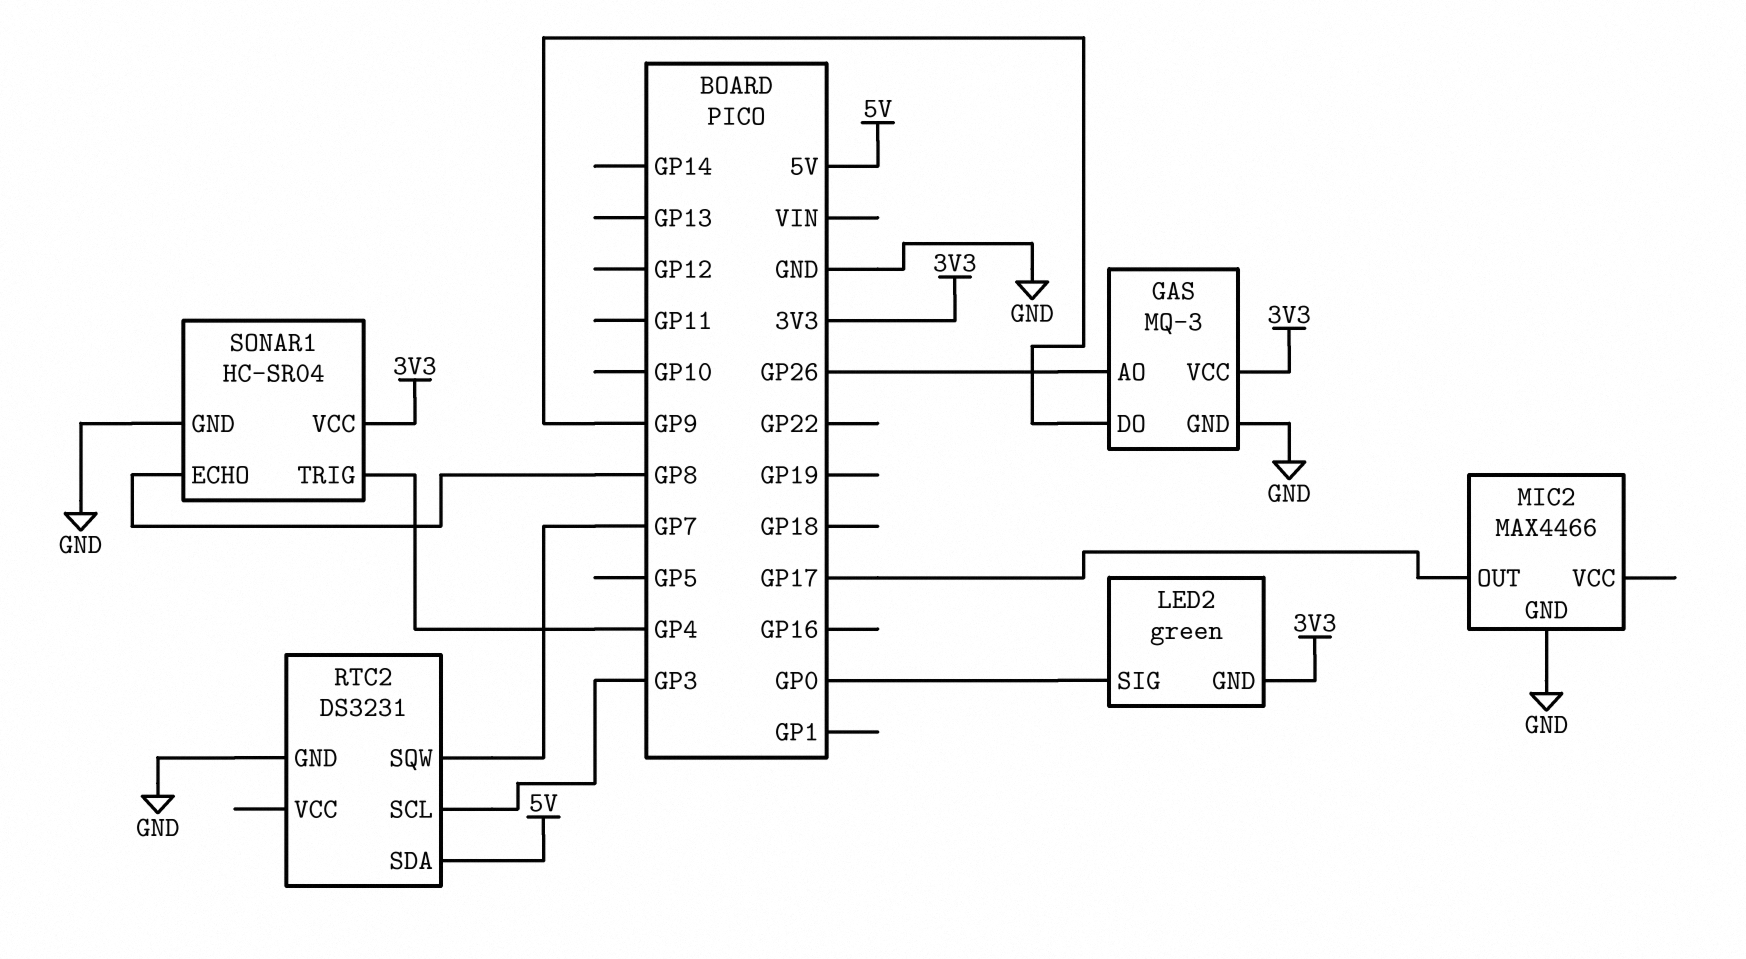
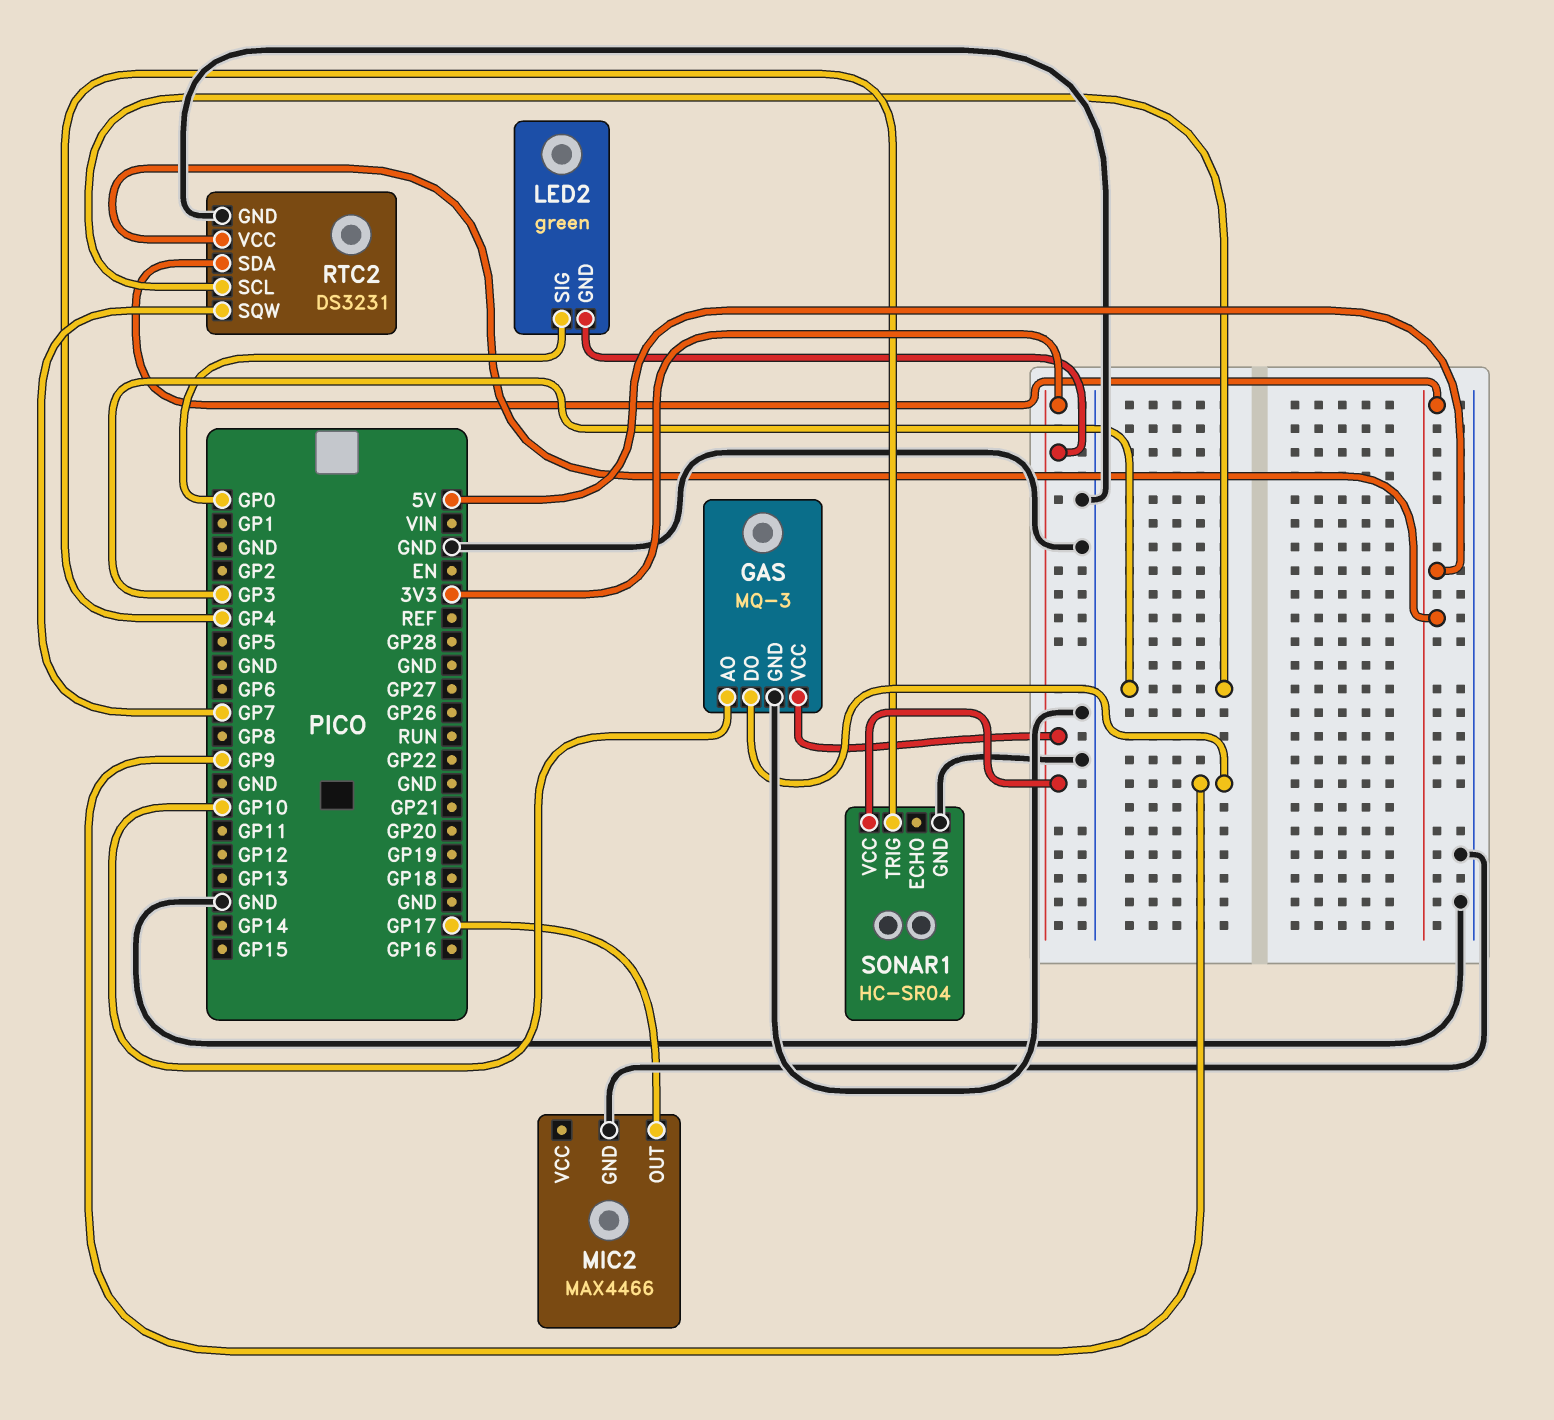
GAS pin AO: GP26 -> GP10
RTC2 pin VCC: none -> 5V
SONAR1 pin ECHO: GP8 -> none

